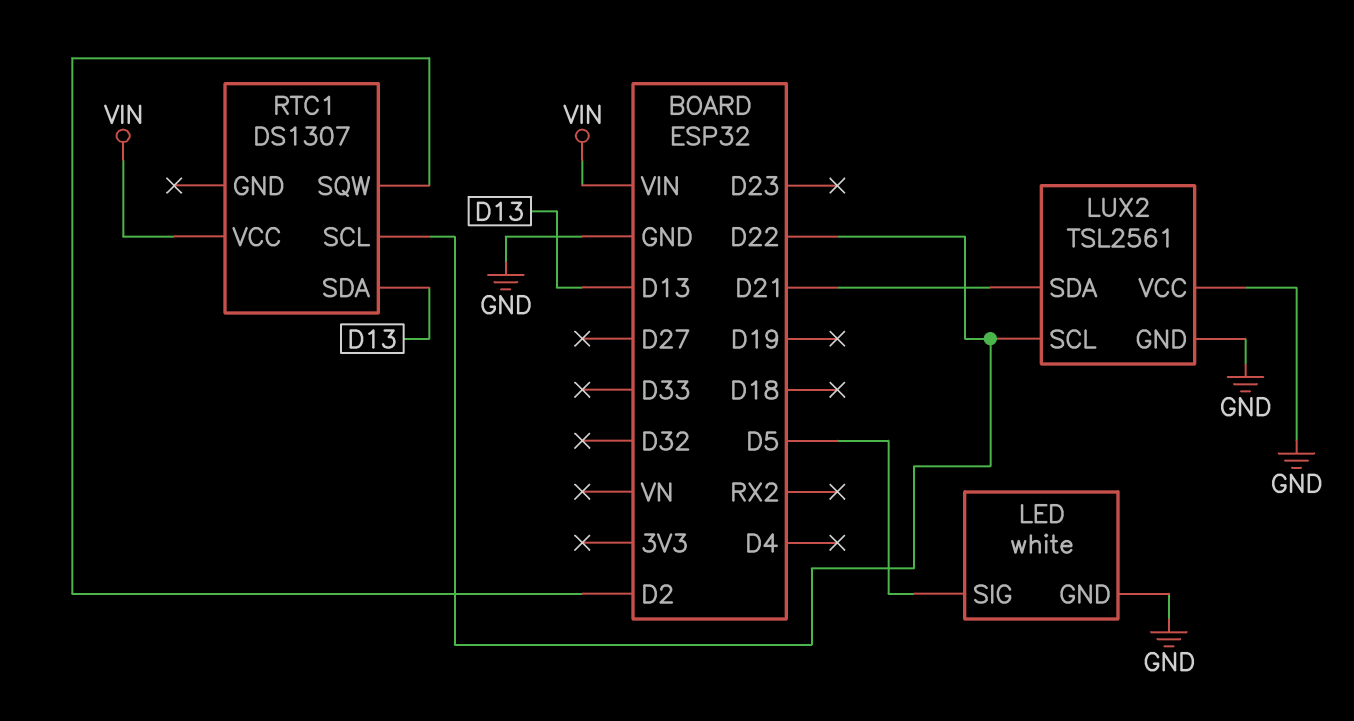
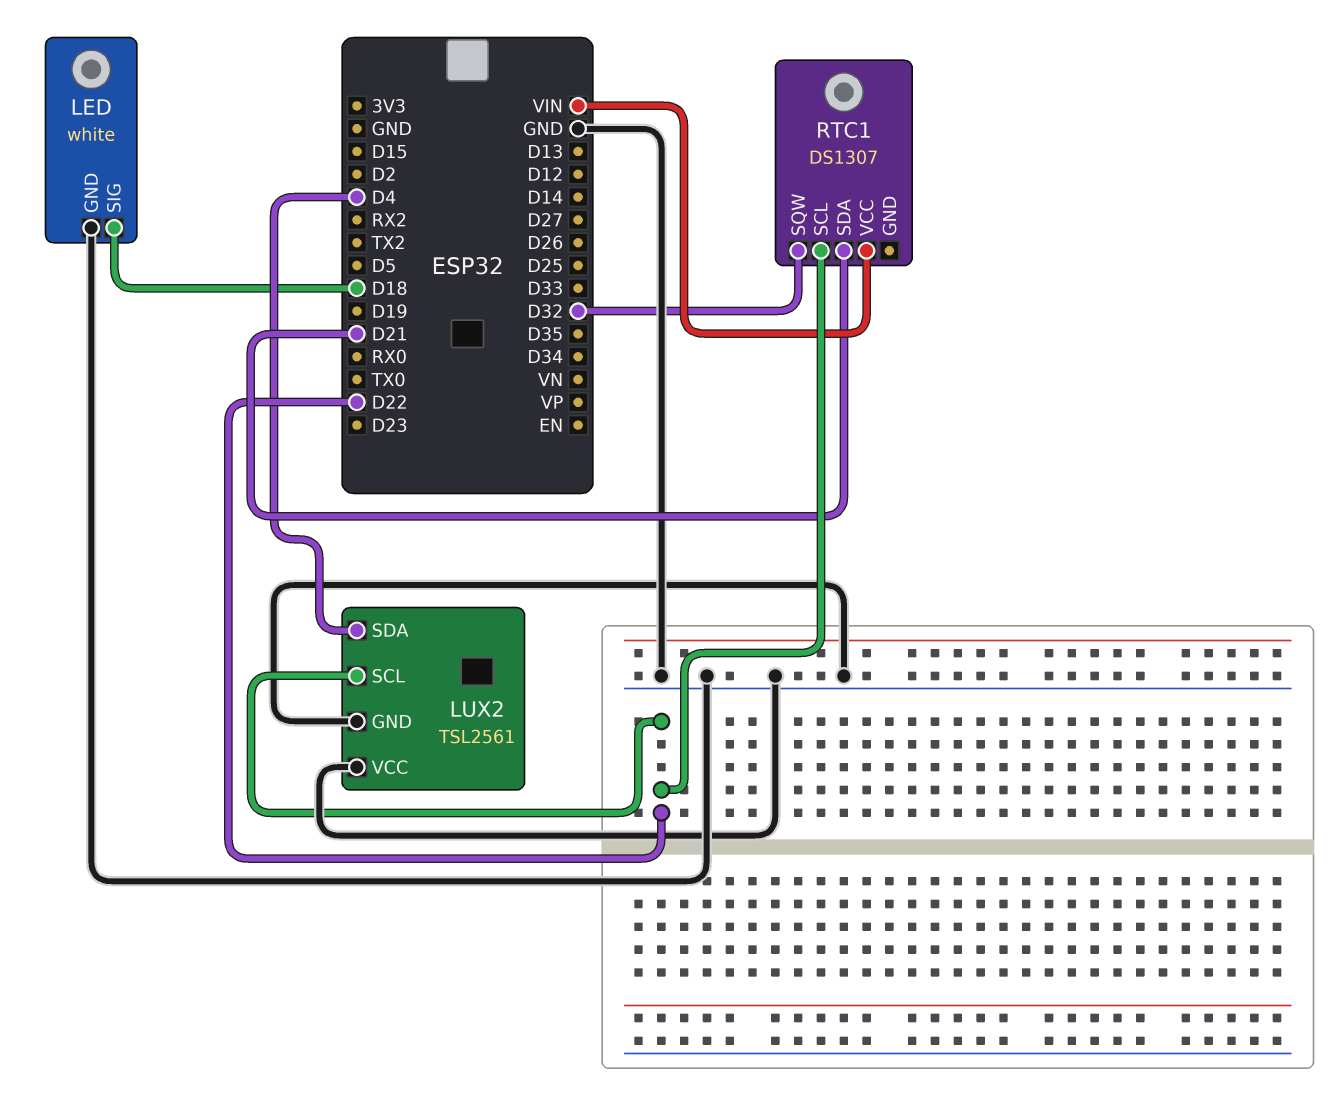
LED pin SIG: D5 -> D18
LUX2 pin SDA: D21 -> D4
RTC1 pin SDA: D13 -> D21
RTC1 pin SQW: D2 -> D32

